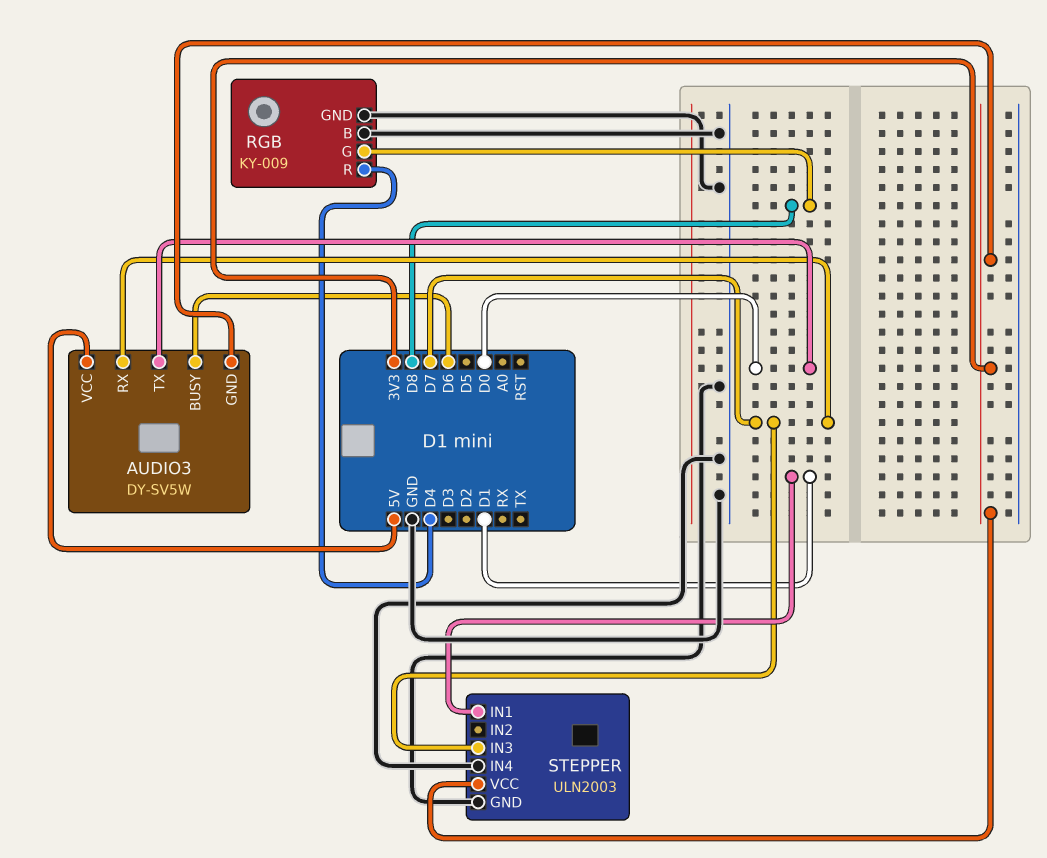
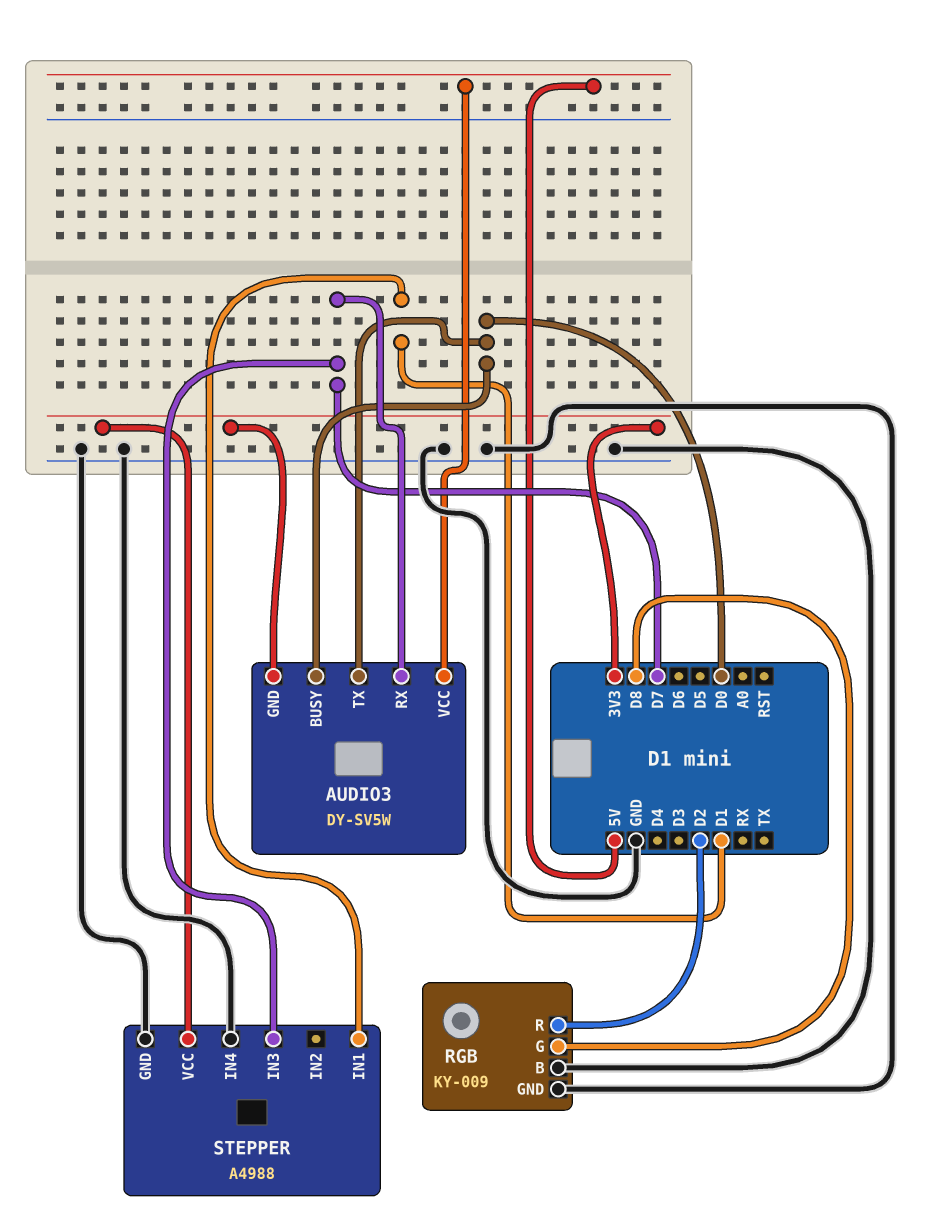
AUDIO3 pin BUSY: D6 -> D0
RGB pin R: D4 -> D2
STEPPER: ULN2003 -> A4988

